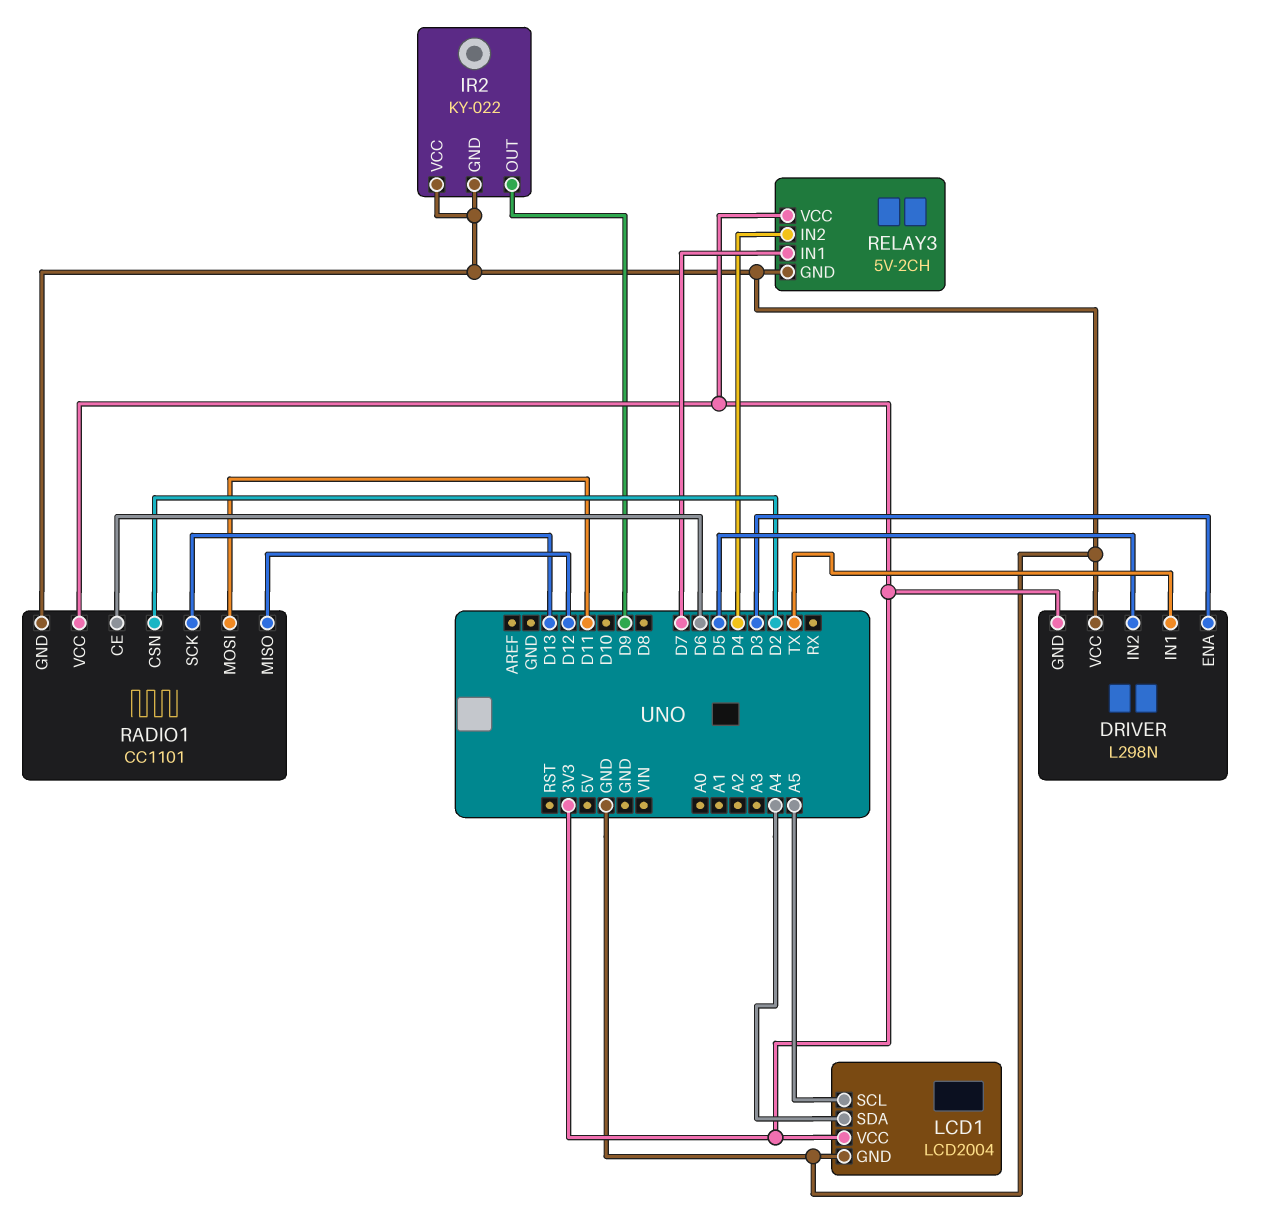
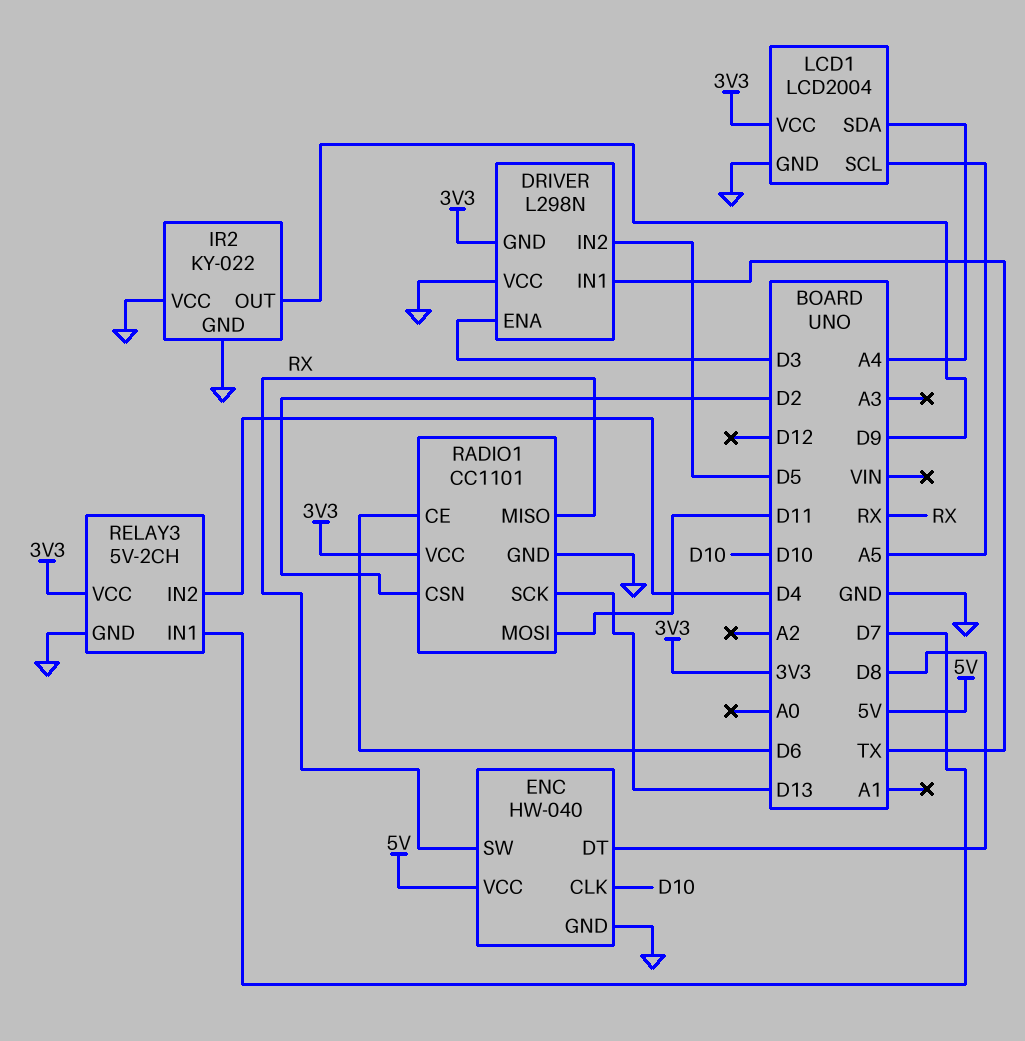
ENC: none -> HW-040
ENC pin CLK: none -> D10
ENC pin DT: none -> D8
ENC pin GND: none -> GND
ENC pin SW: none -> RX
ENC pin VCC: none -> 5V
RADIO1 pin MISO: D12 -> RX

